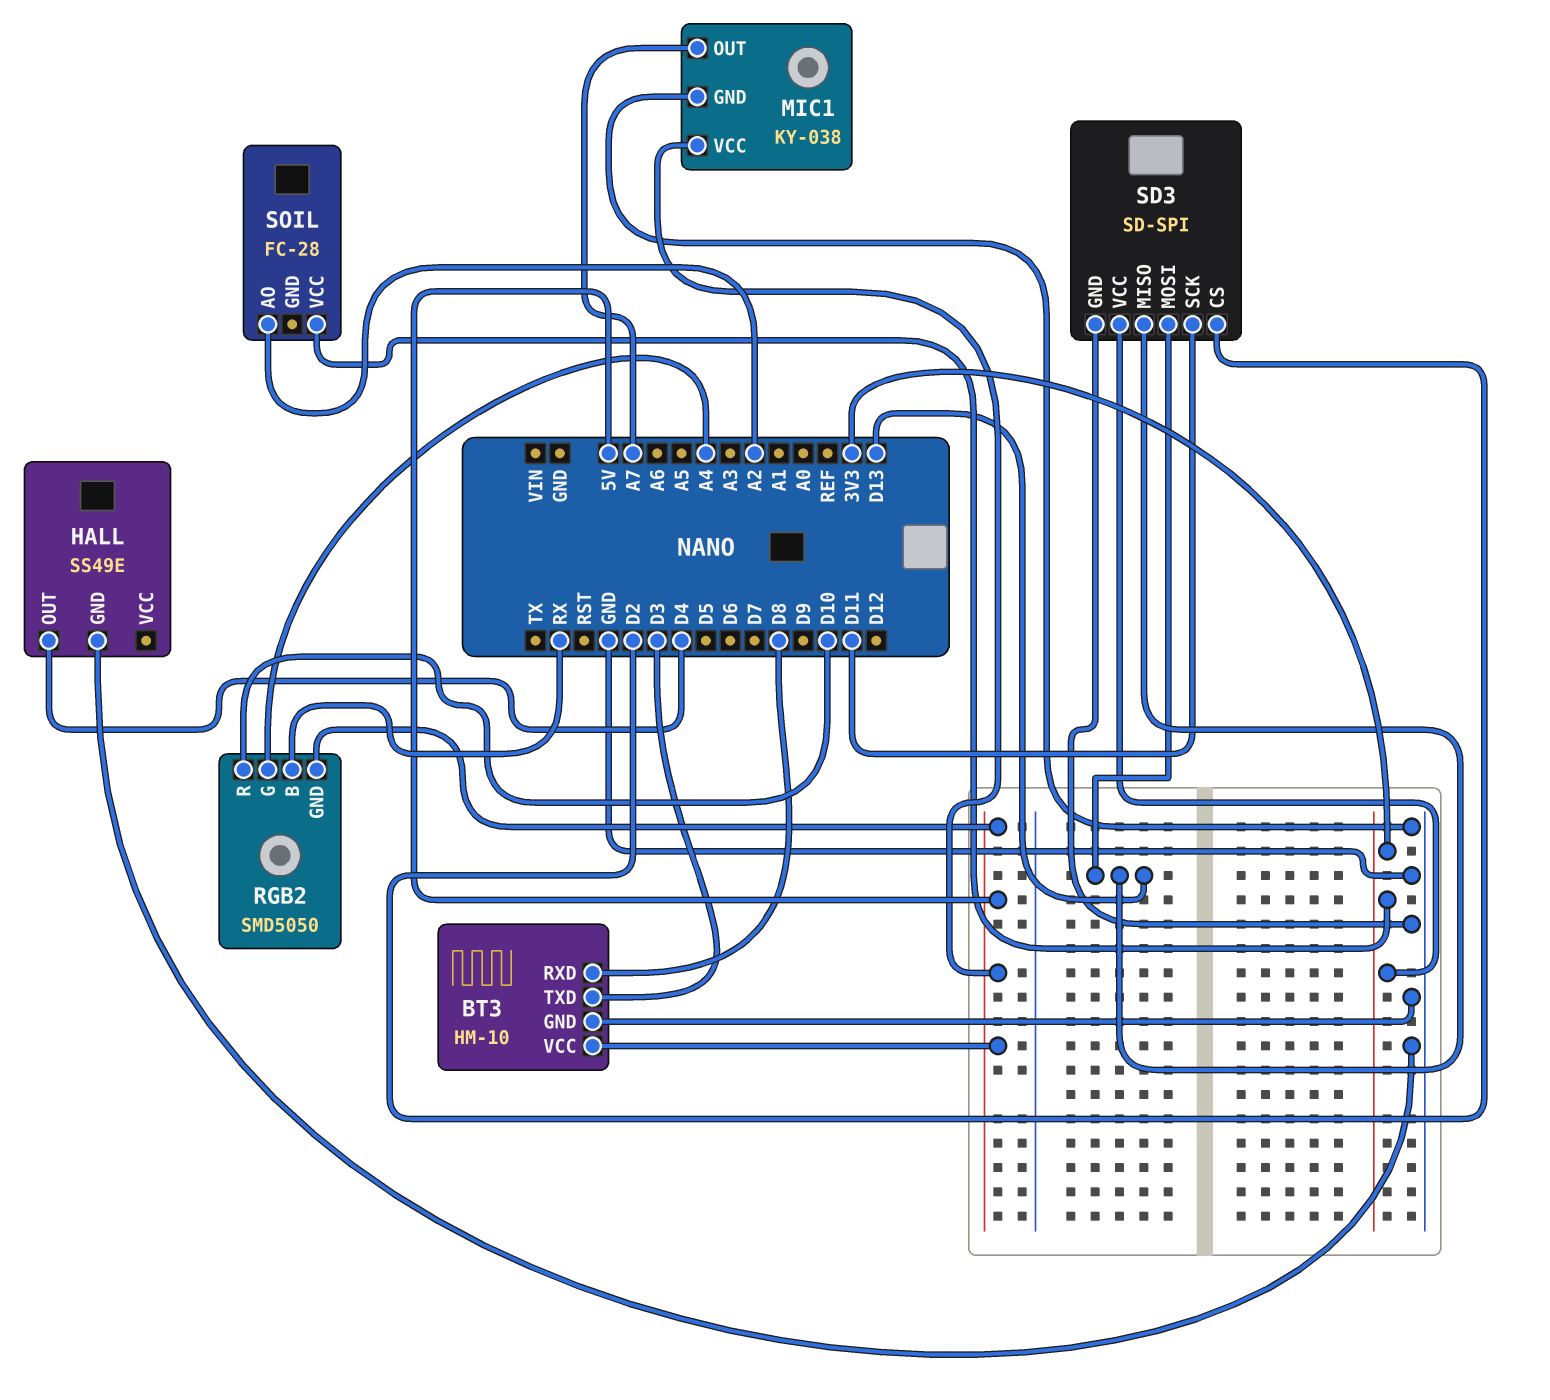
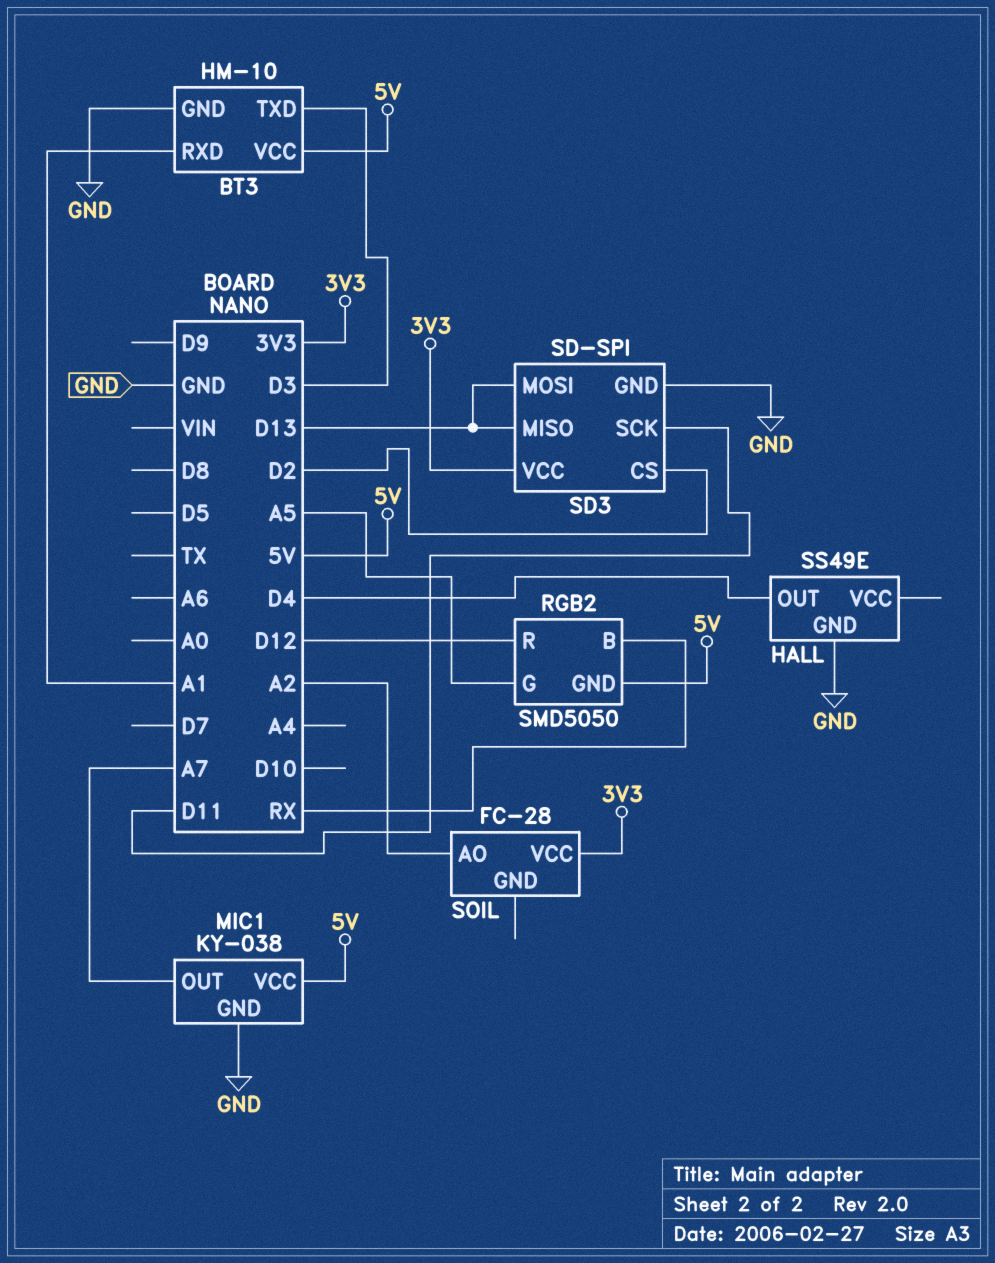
BT3 pin RXD: D8 -> A1
RGB2 pin G: A4 -> A5
RGB2 pin R: D10 -> D12

